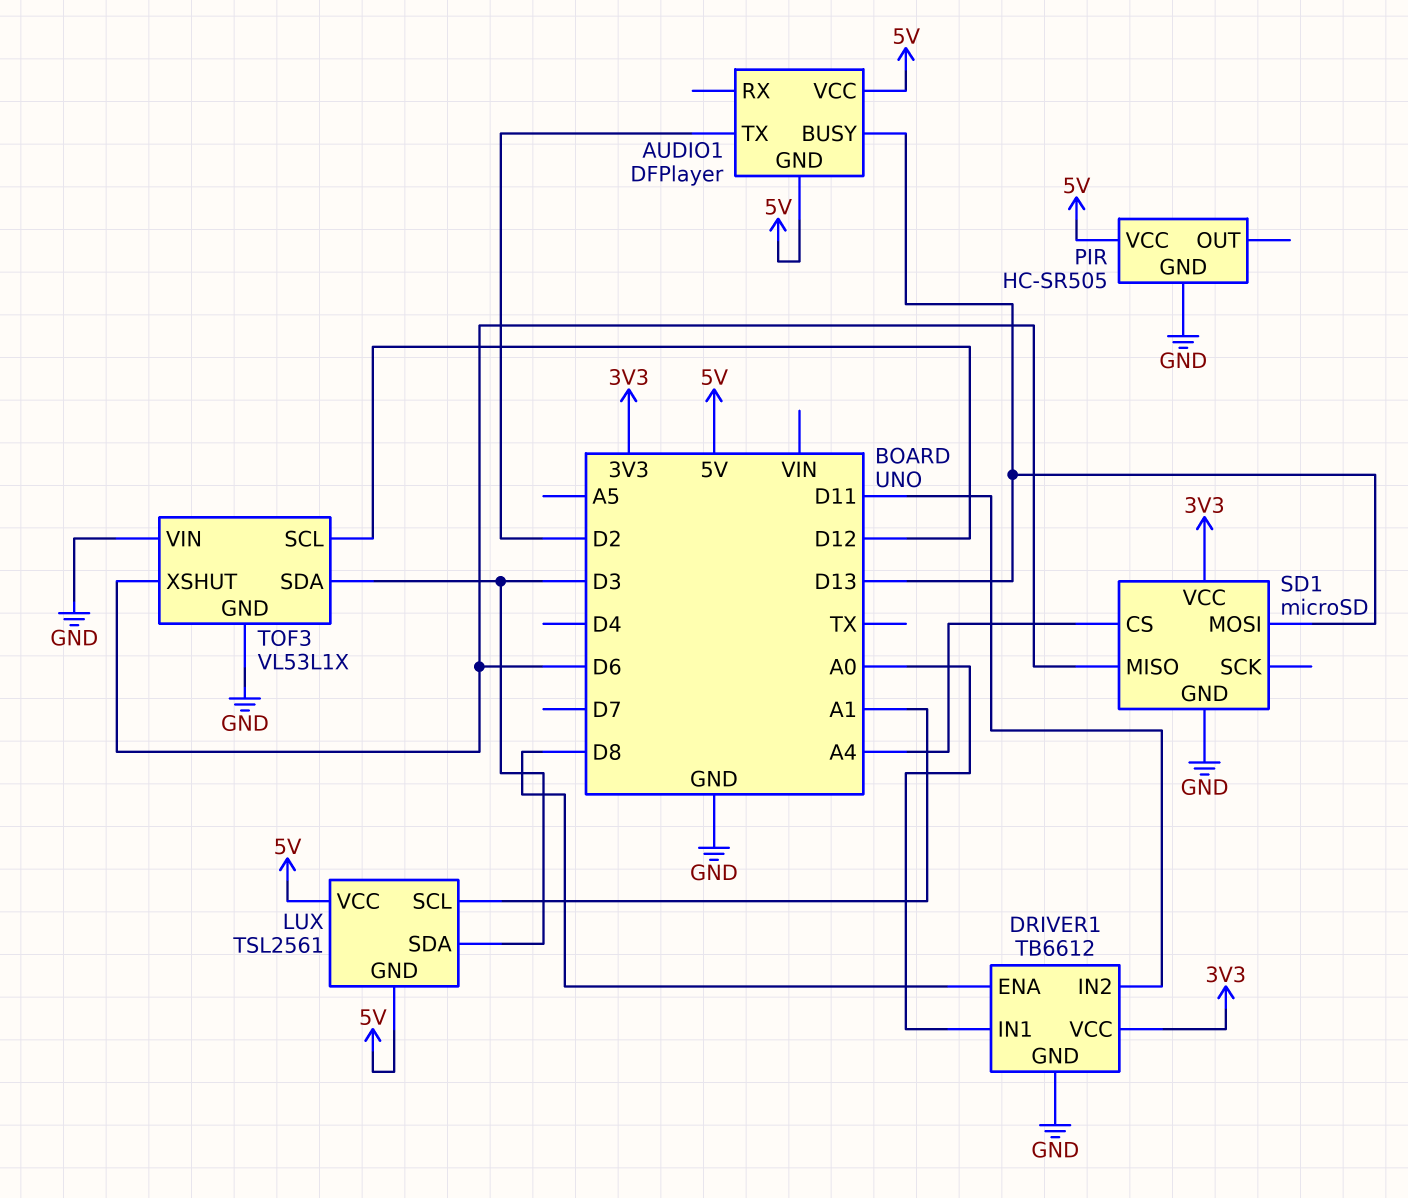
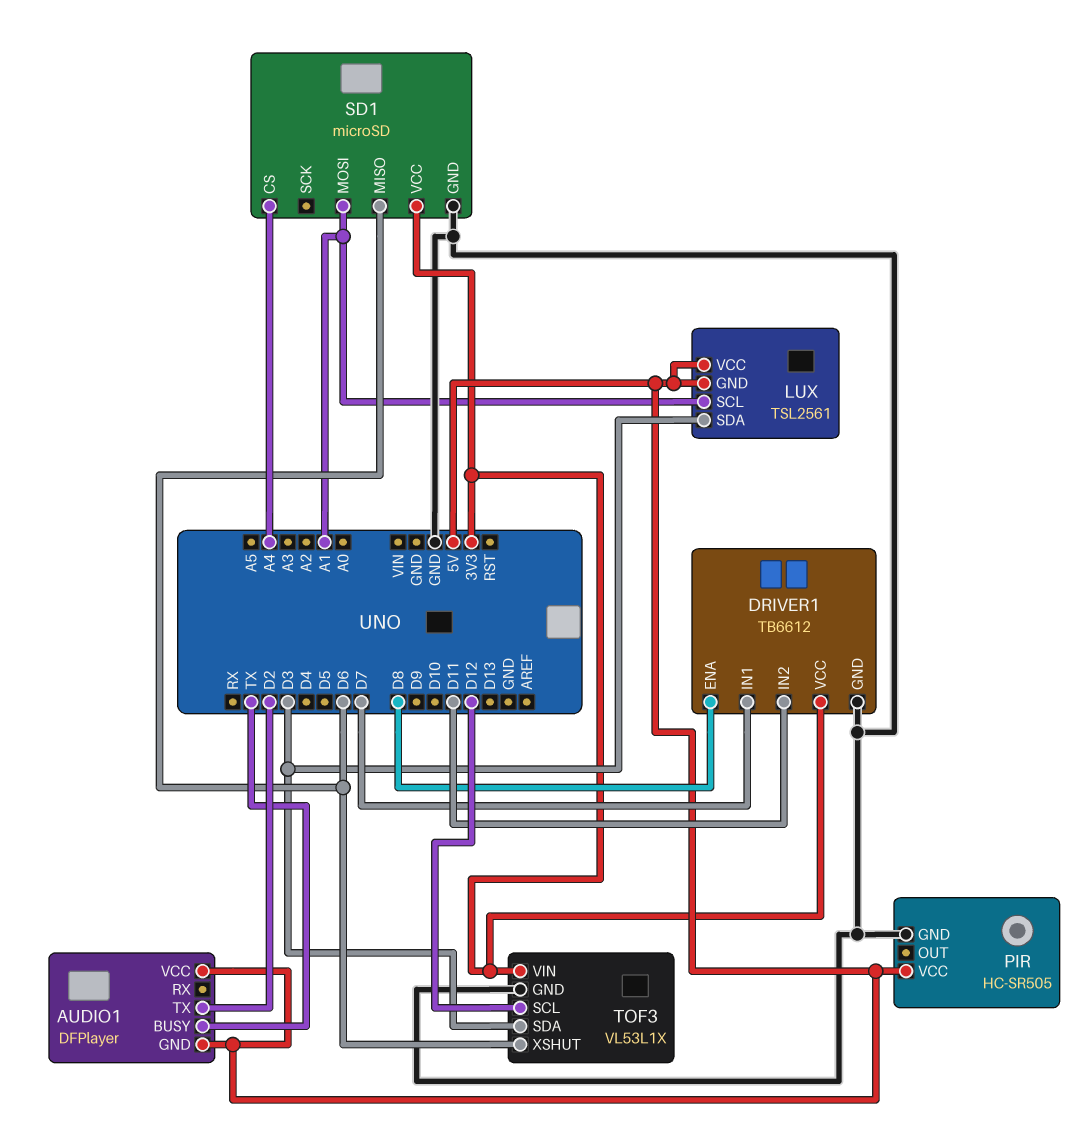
AUDIO1 pin BUSY: D13 -> TX
DRIVER1 pin IN1: A0 -> D7
SD1 pin MOSI: D13 -> A1
TOF3 pin VIN: GND -> 3V3

